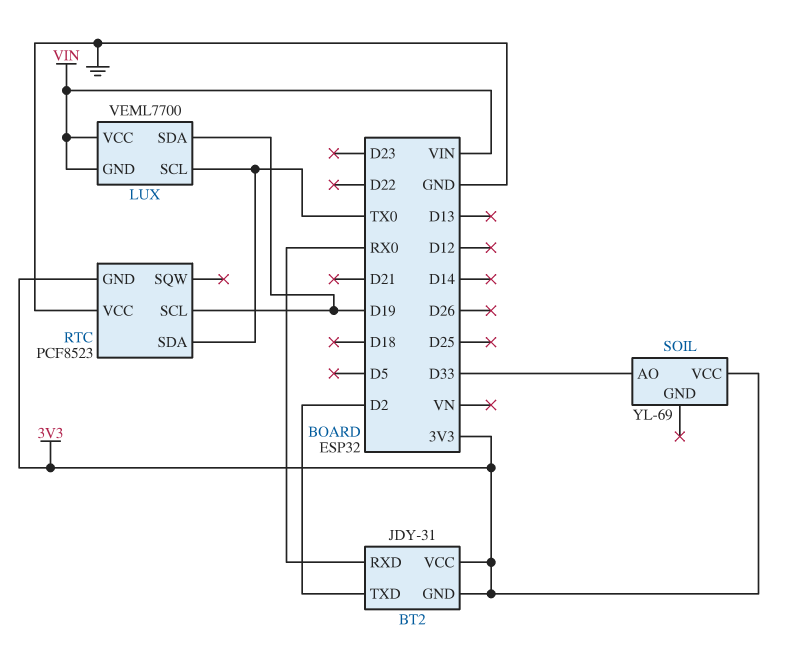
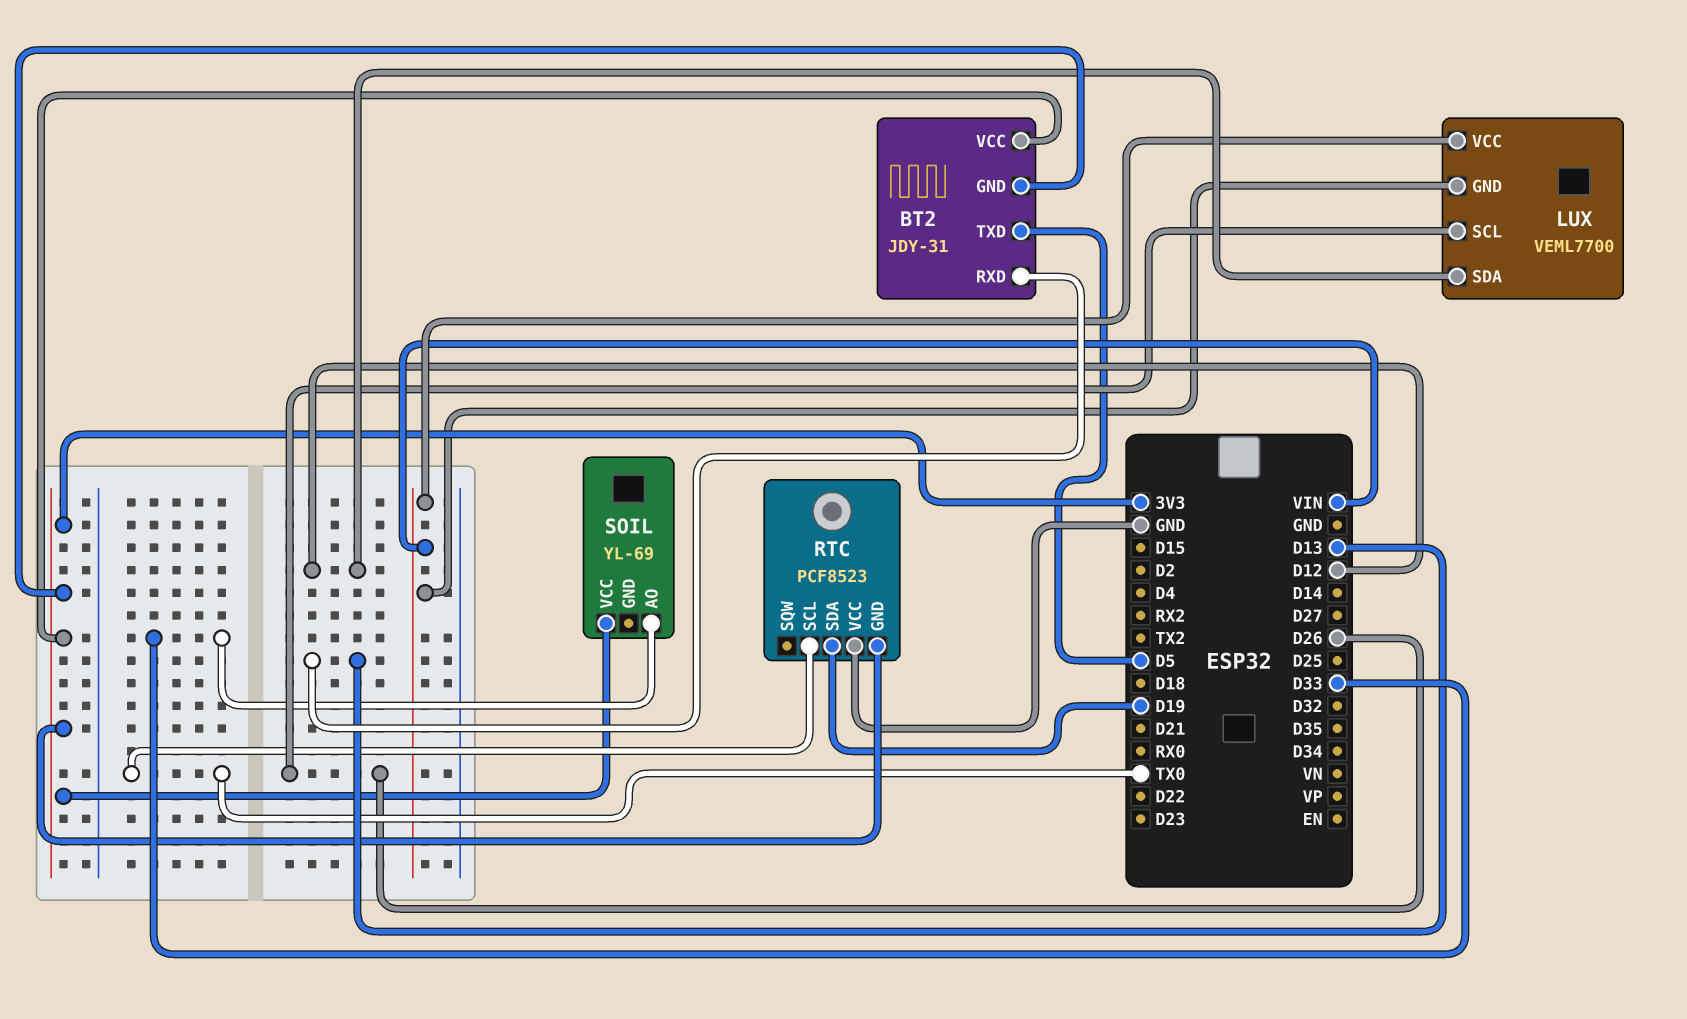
BT2 pin RXD: RX0 -> D13
BT2 pin TXD: D2 -> D5
LUX pin SCL: TX0 -> D26
LUX pin SDA: D19 -> D12
RTC pin SCL: D19 -> TX0
RTC pin SDA: TX0 -> D19

